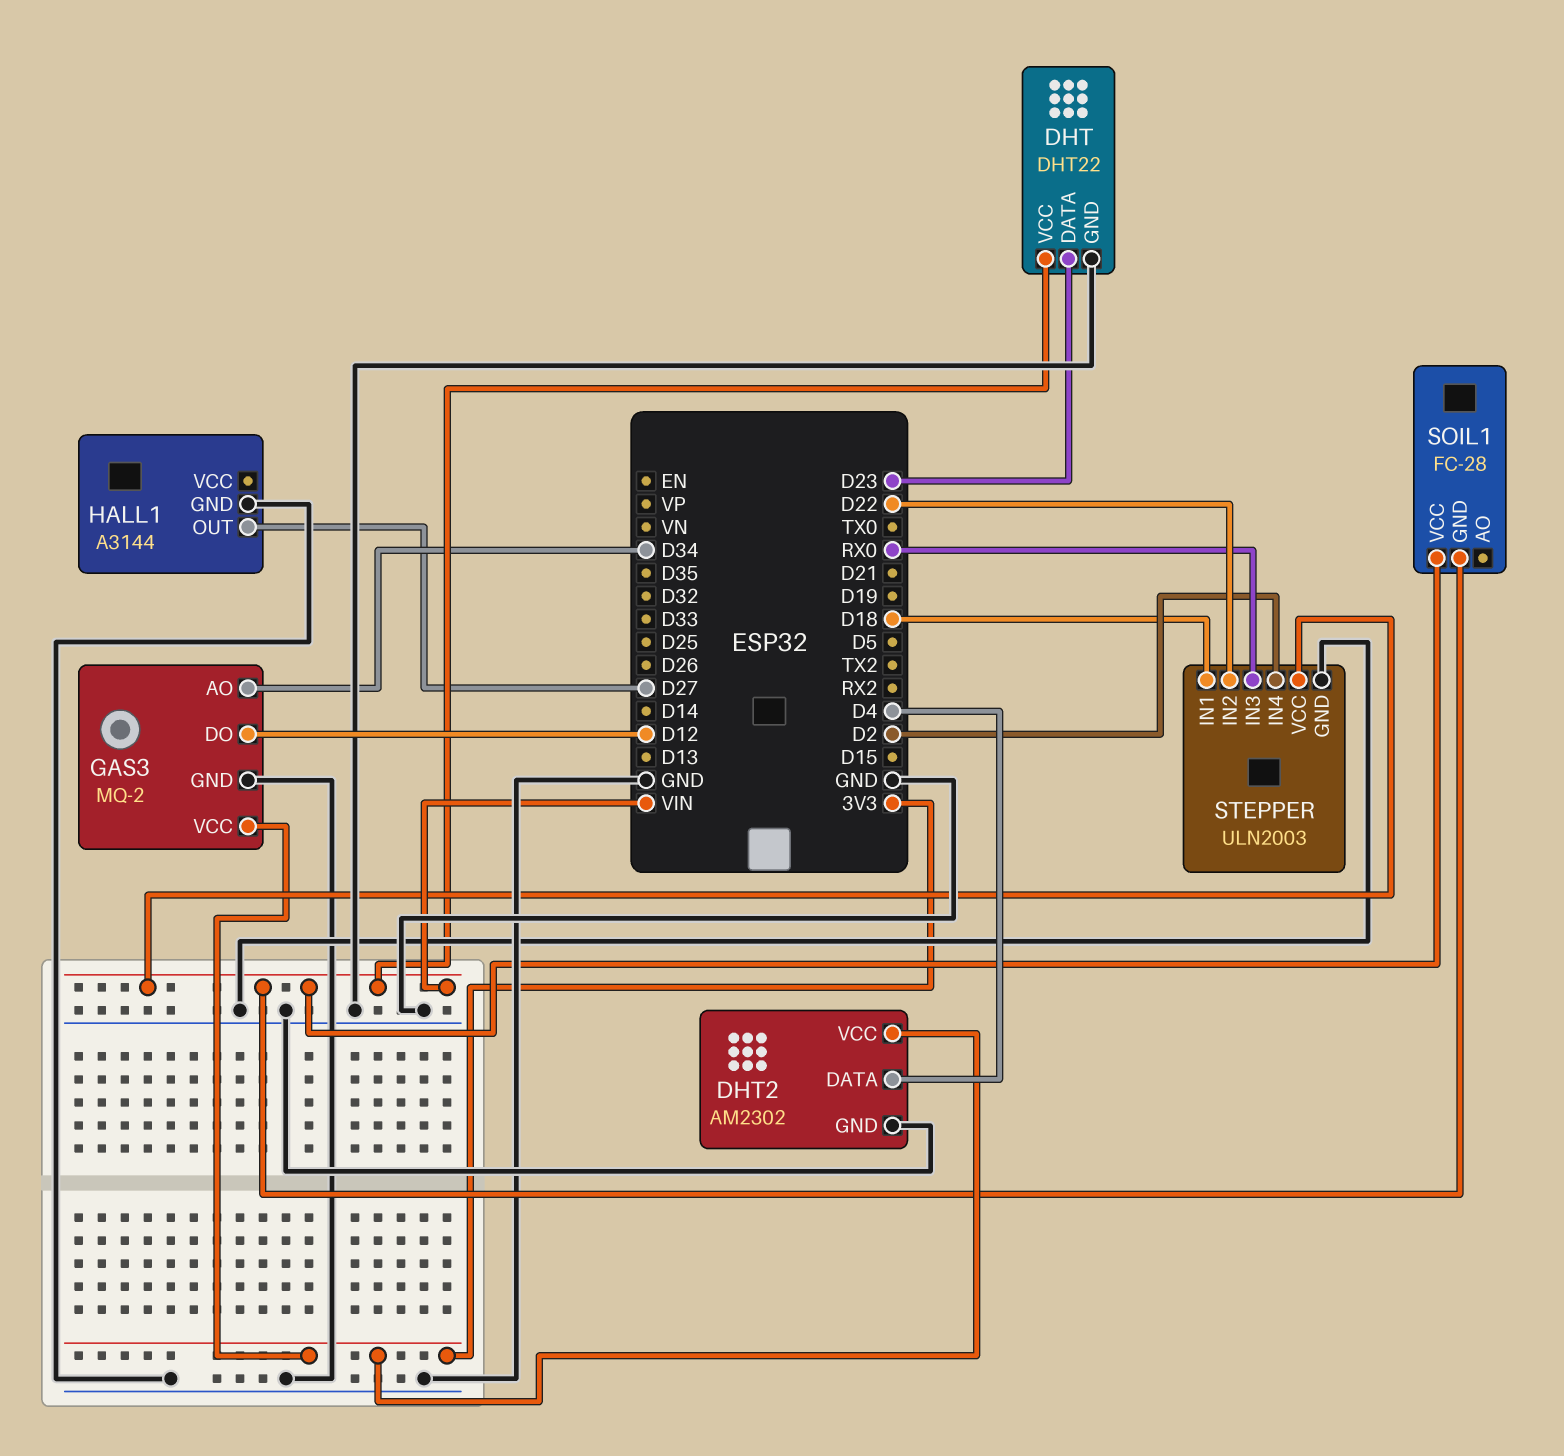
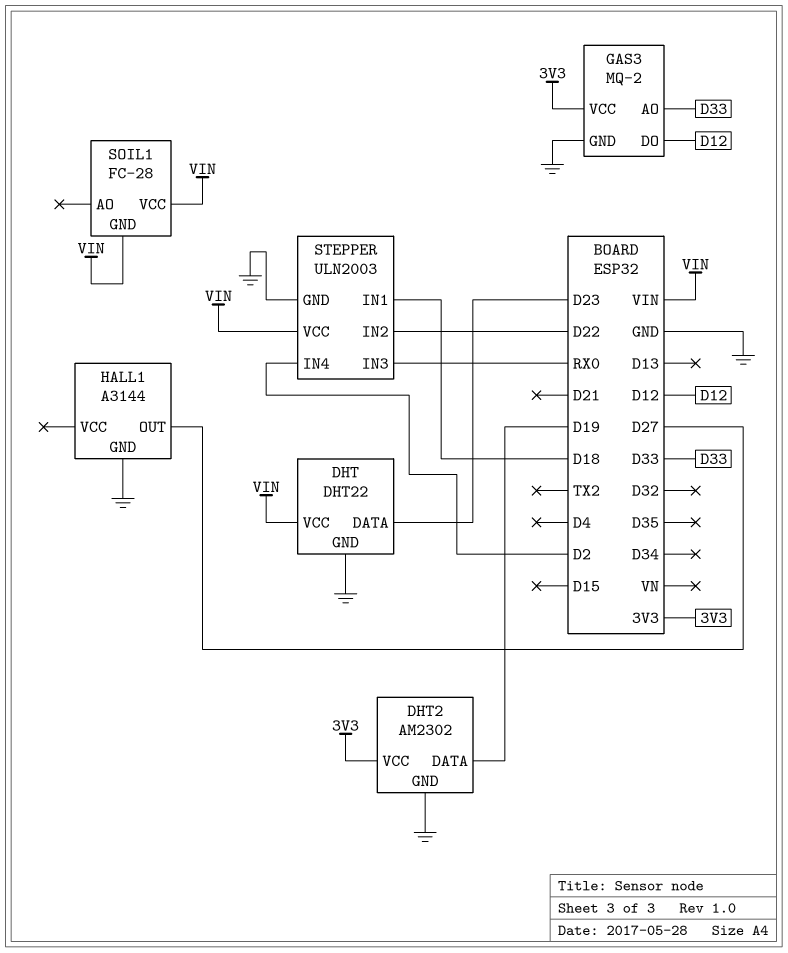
DHT2 pin DATA: D4 -> D19
GAS3 pin AO: D34 -> D33

